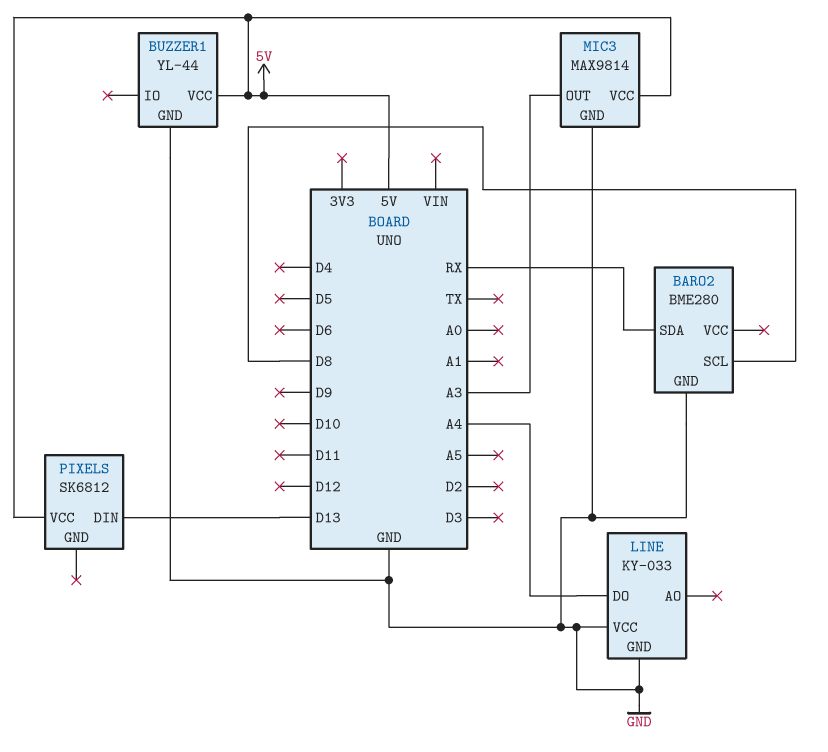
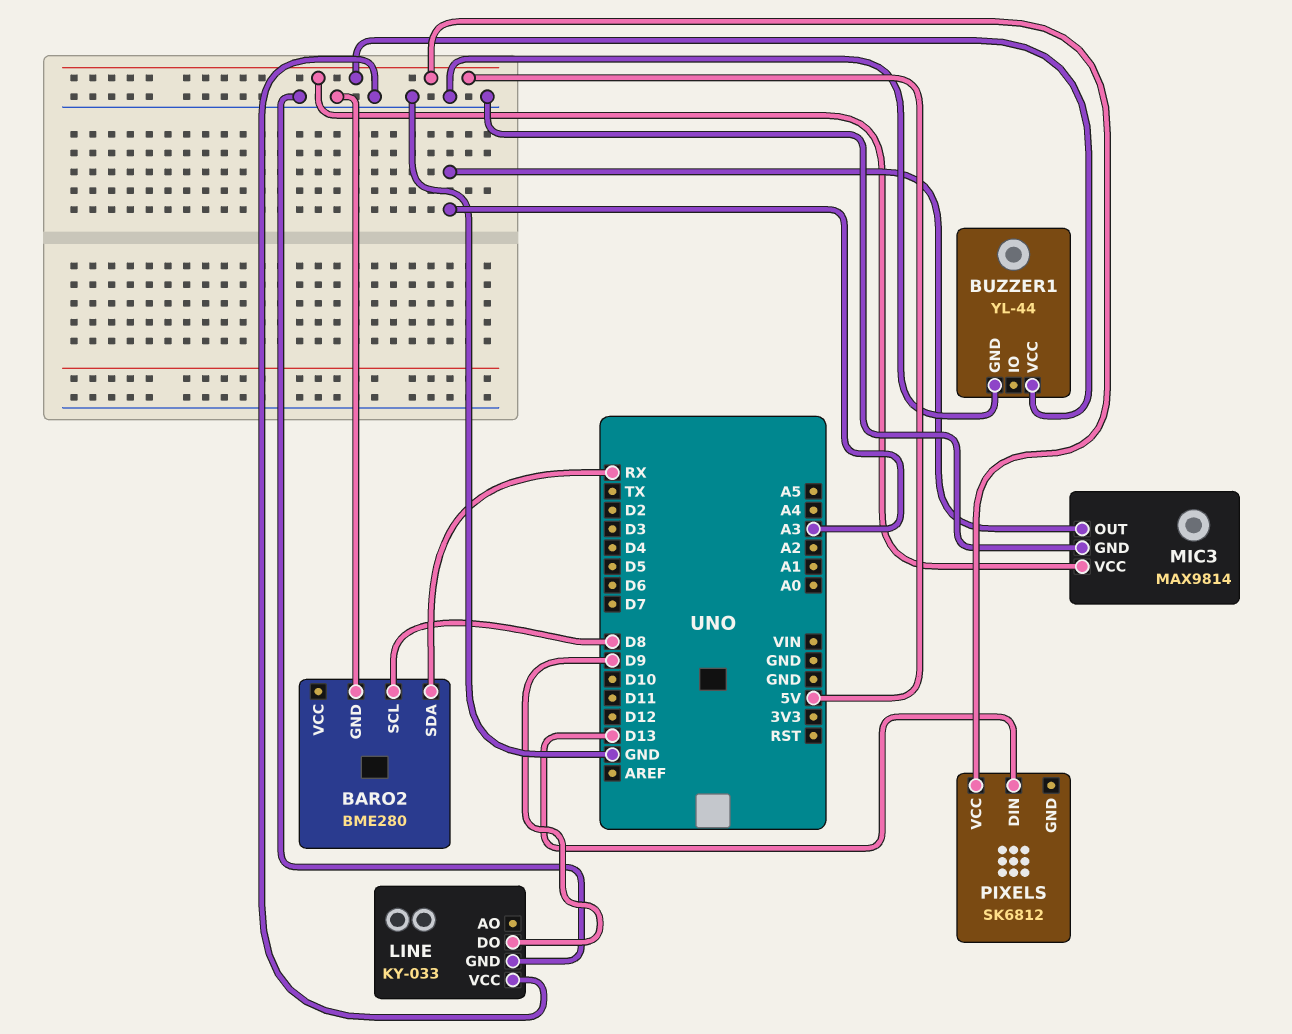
LINE pin DO: A4 -> D9

